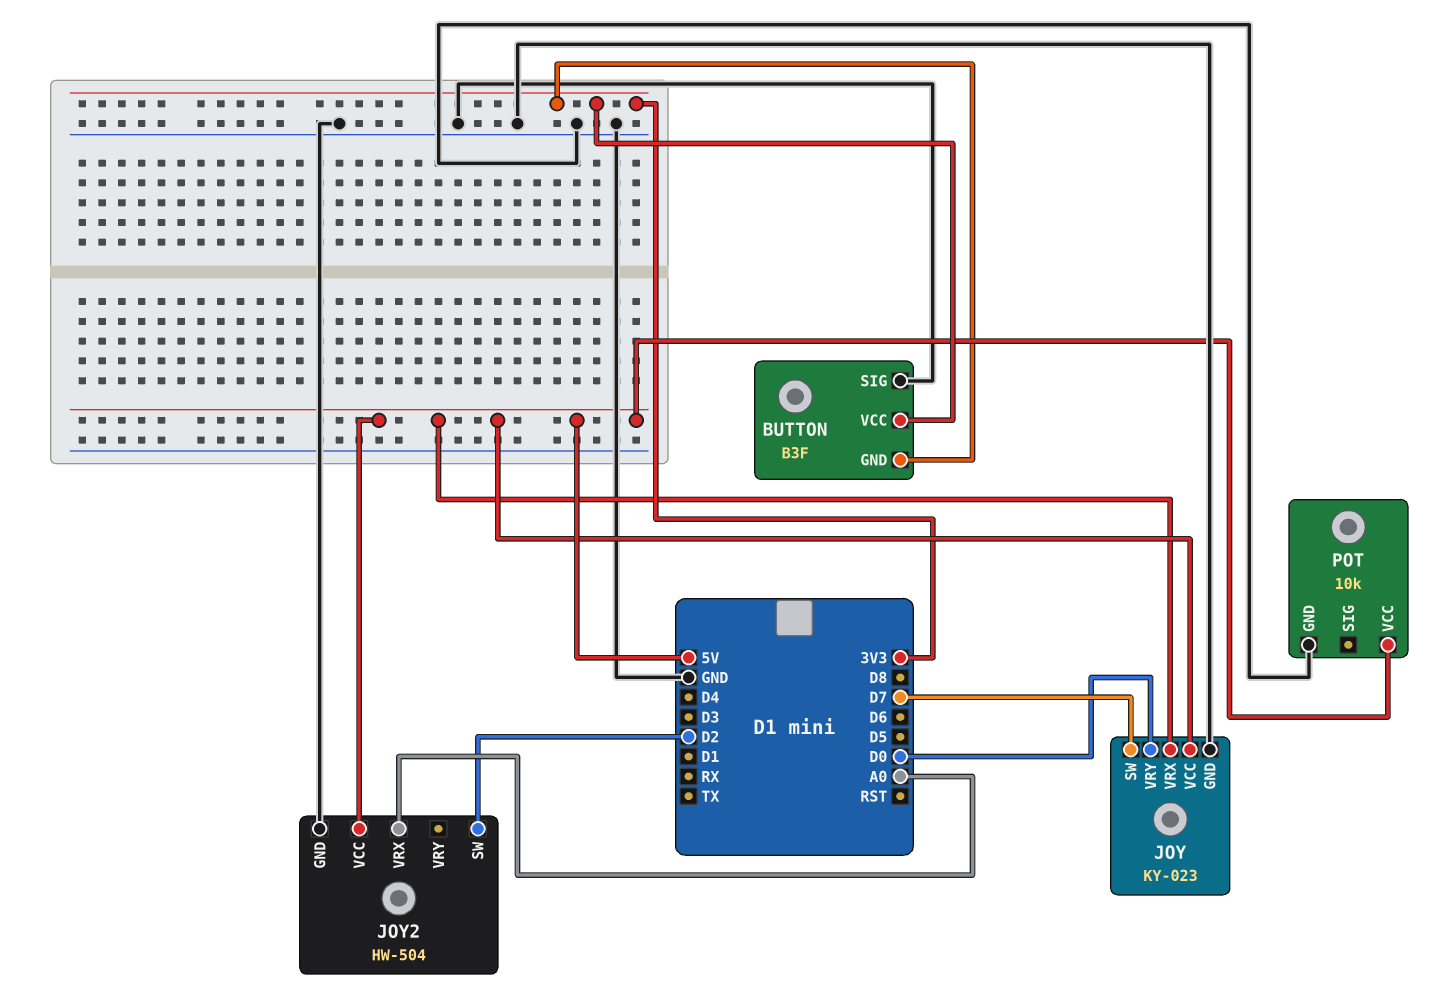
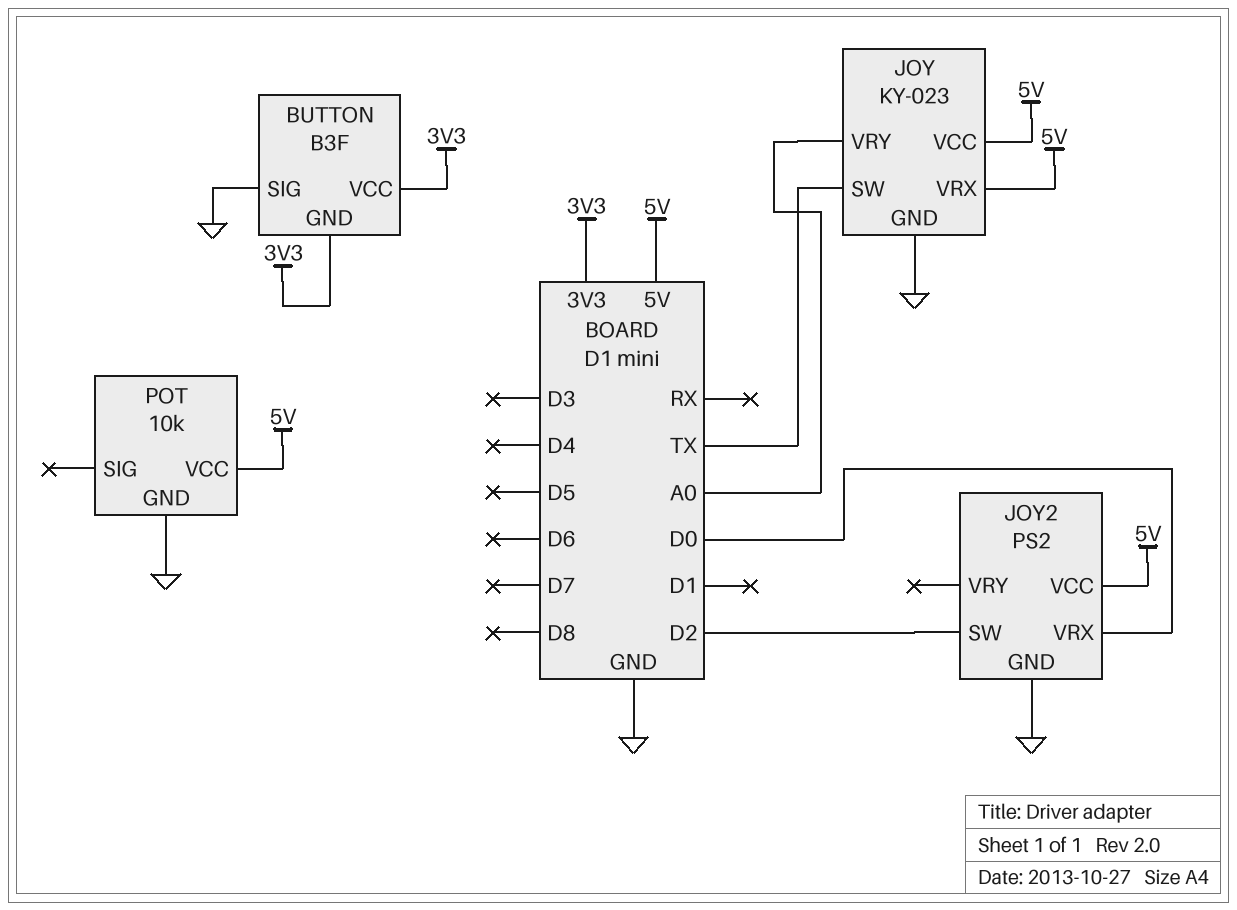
JOY pin SW: D7 -> TX
JOY pin VRY: D0 -> A0
JOY2: HW-504 -> PS2
JOY2 pin VRX: A0 -> D0

